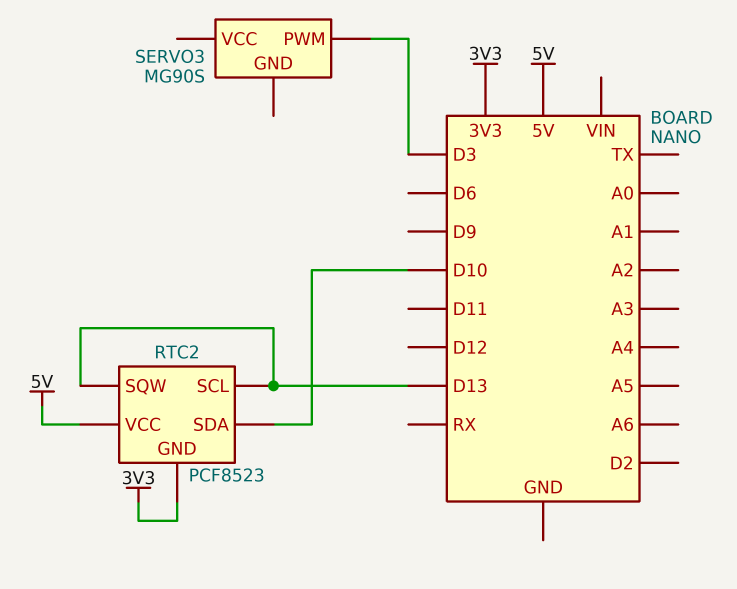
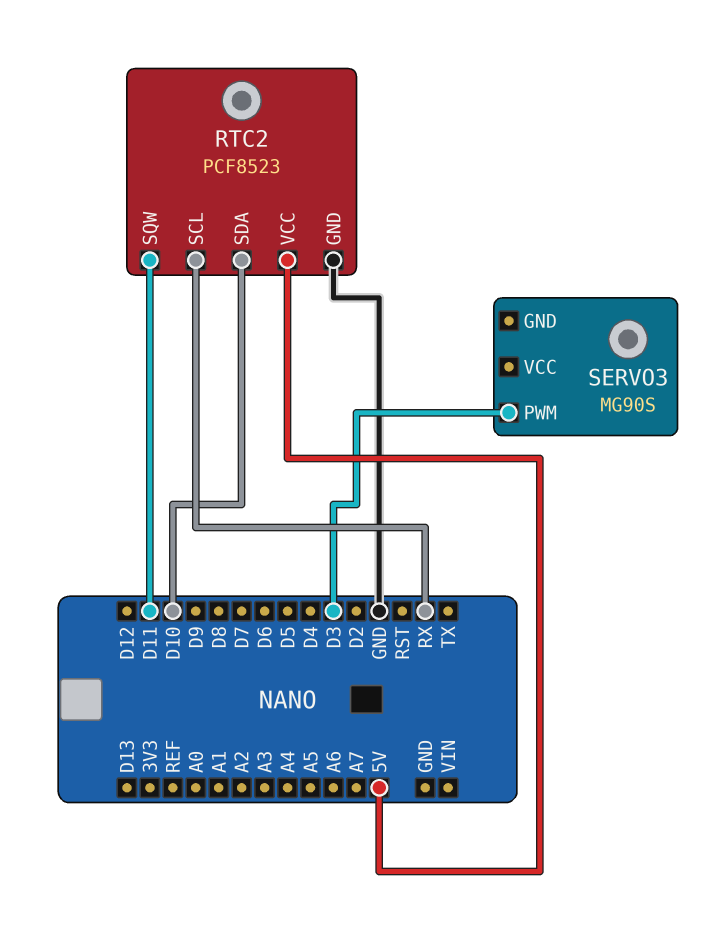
RTC2 pin GND: 3V3 -> GND
RTC2 pin SCL: D13 -> RX
RTC2 pin SQW: D13 -> D11

